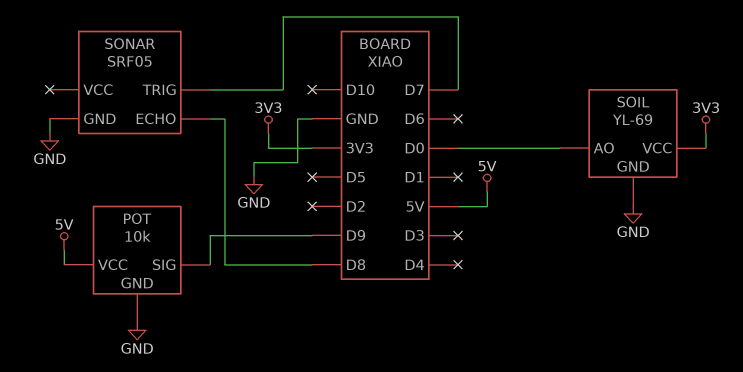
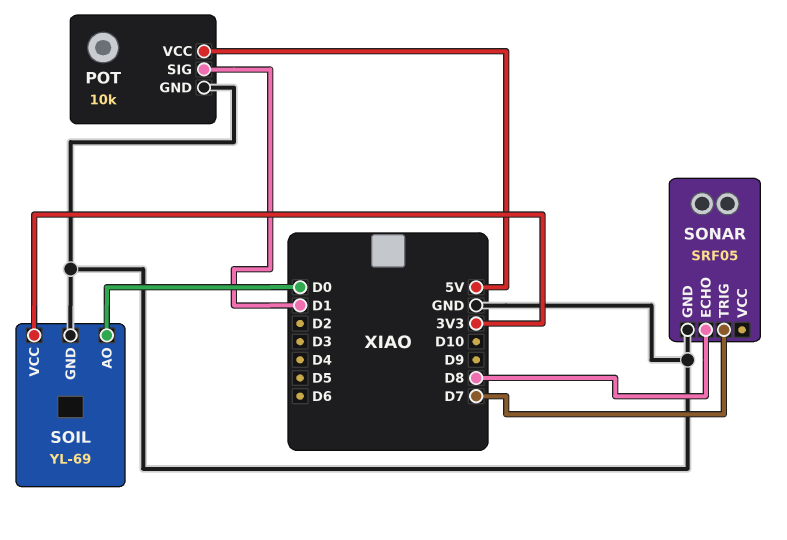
POT pin SIG: D9 -> D1

